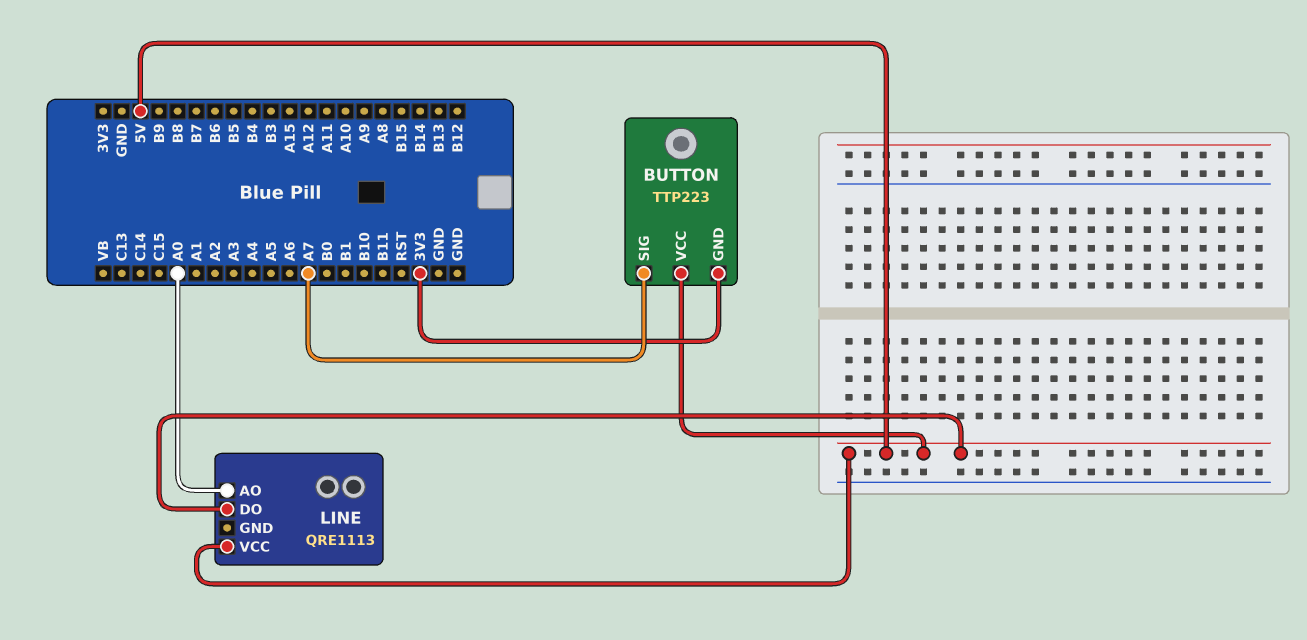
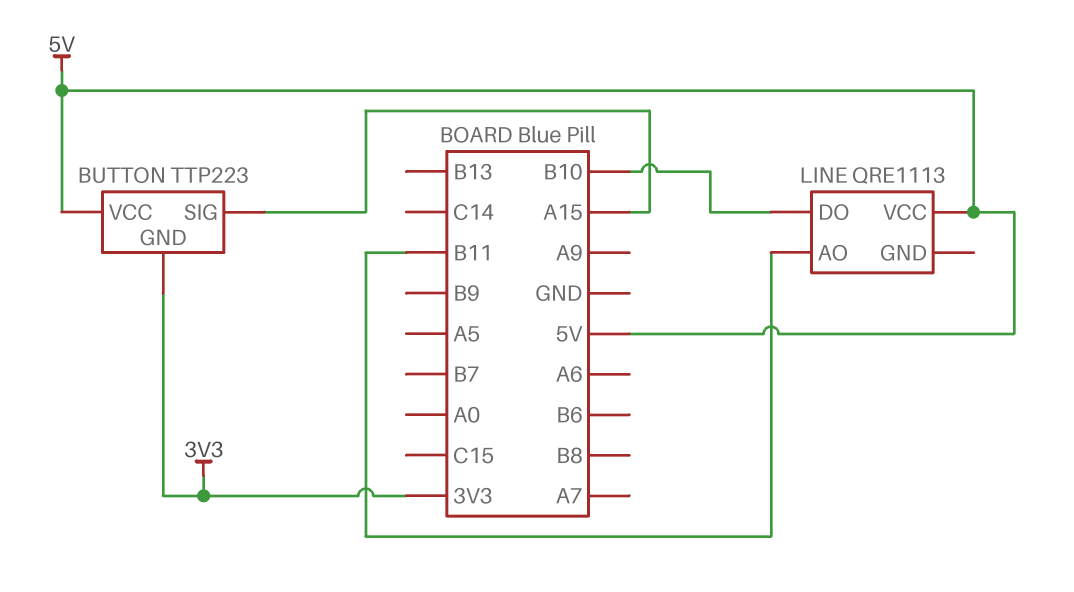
BUTTON pin SIG: A7 -> A15
LINE pin AO: A0 -> B11
LINE pin DO: 5V -> B10

